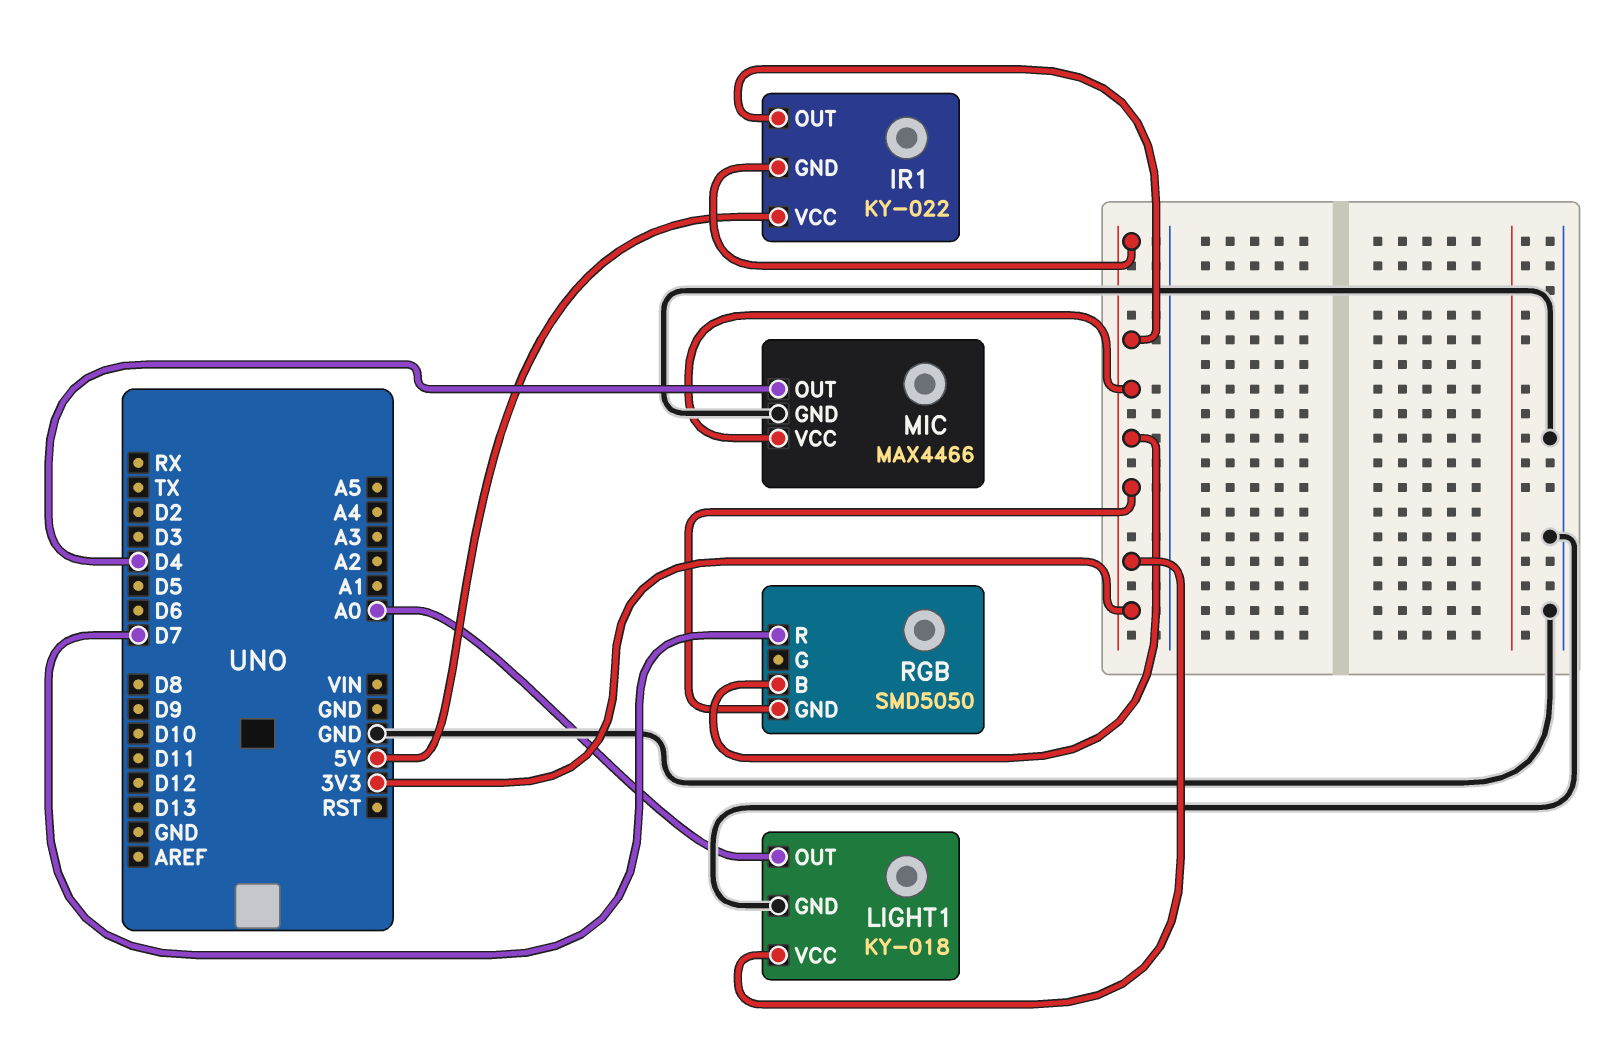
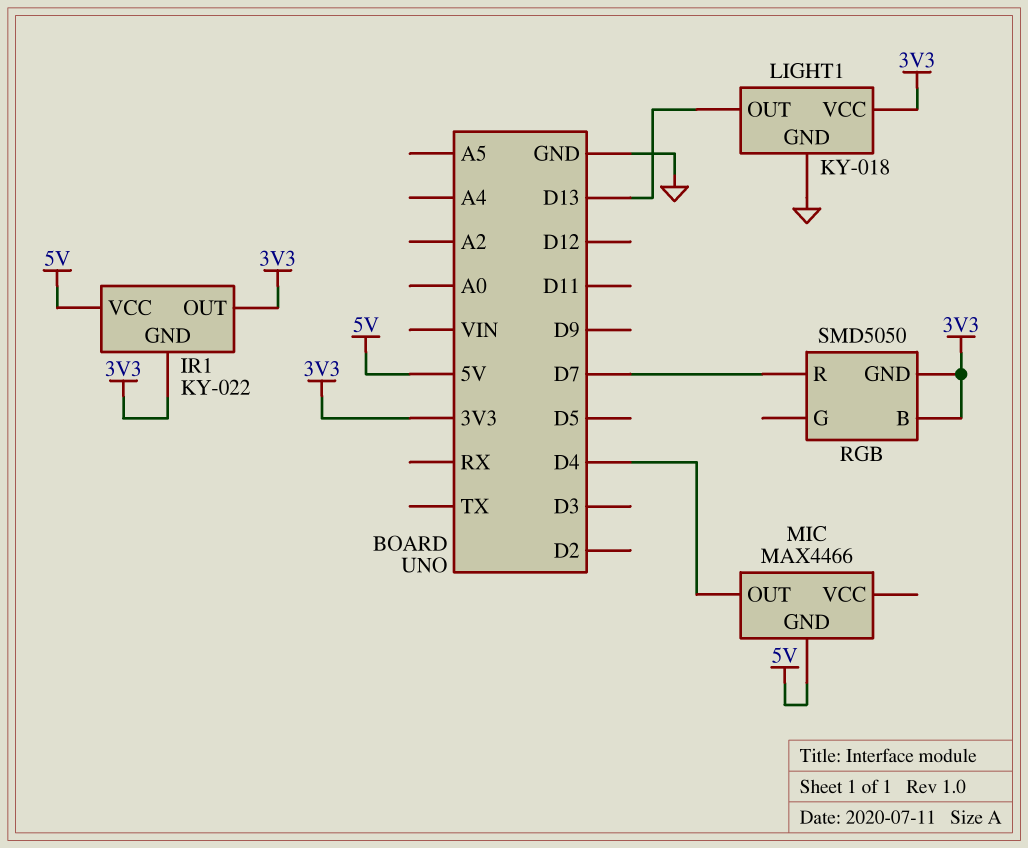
LIGHT1 pin OUT: A0 -> D13
MIC pin GND: GND -> 5V
MIC pin VCC: 3V3 -> none

